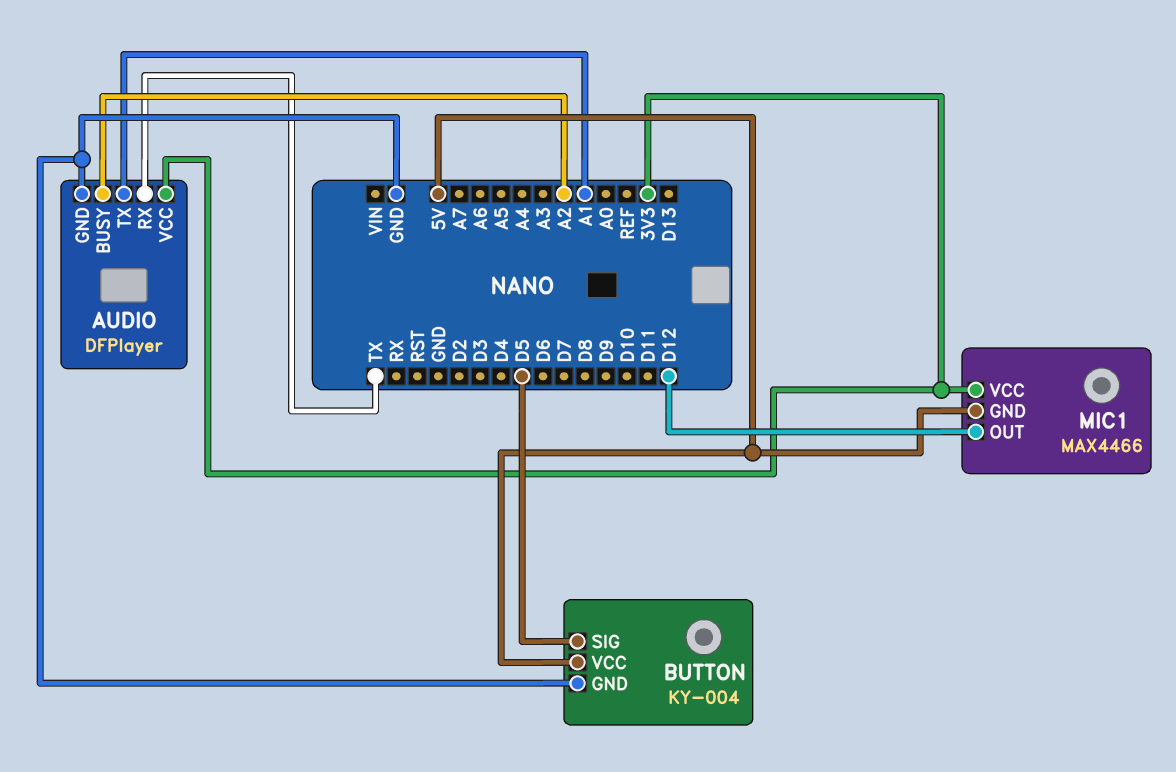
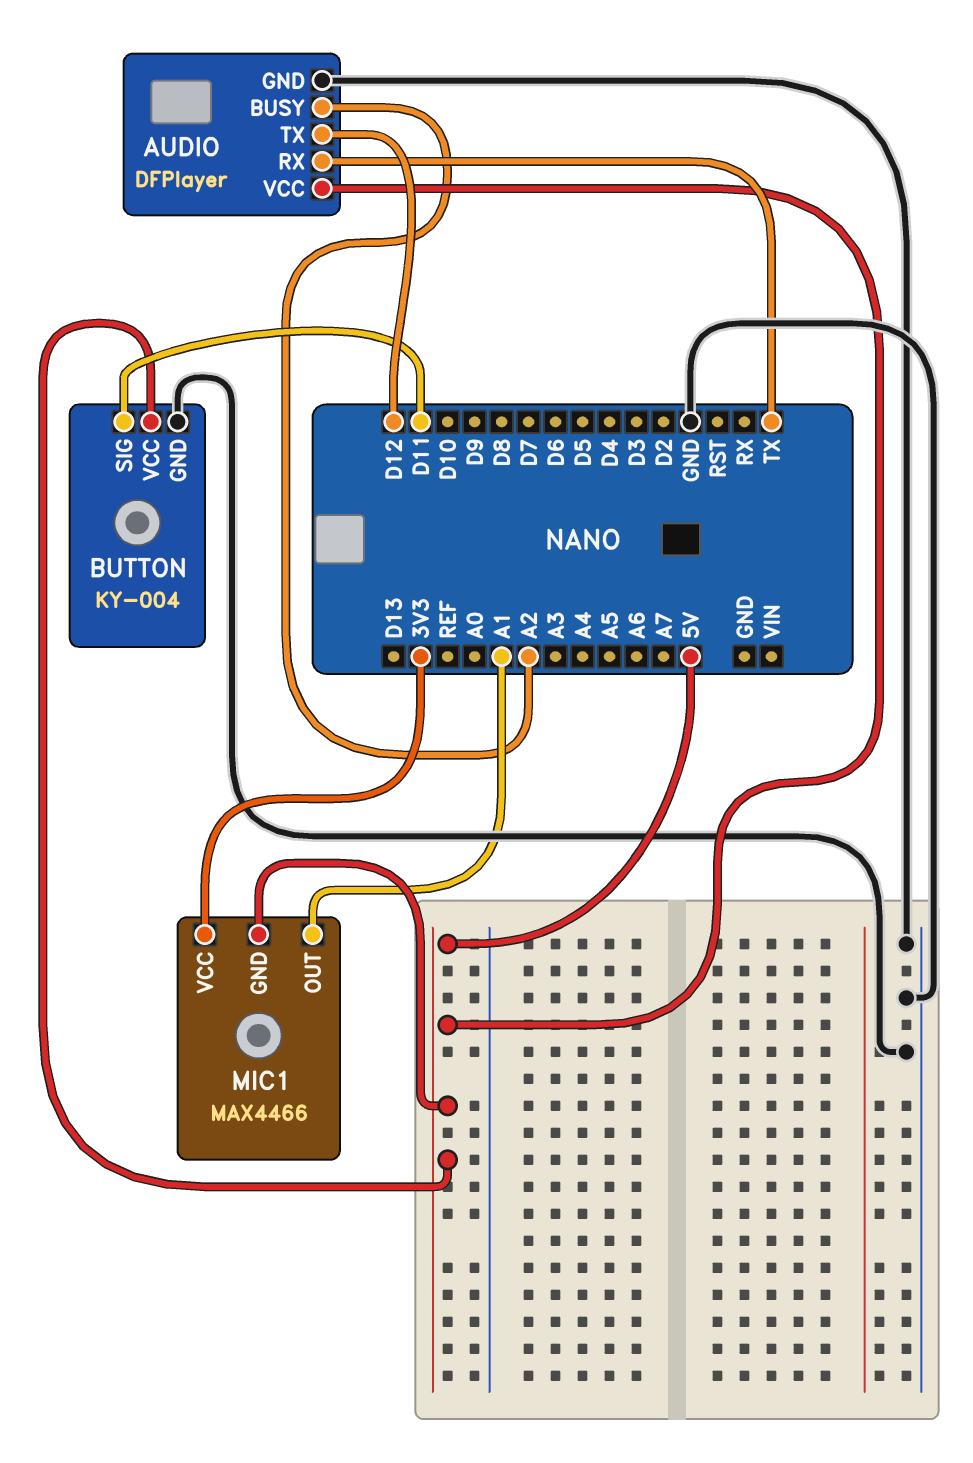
AUDIO pin TX: A1 -> D12
AUDIO pin VCC: 3V3 -> 5V
BUTTON pin SIG: D5 -> D11
MIC1 pin OUT: D12 -> A1

